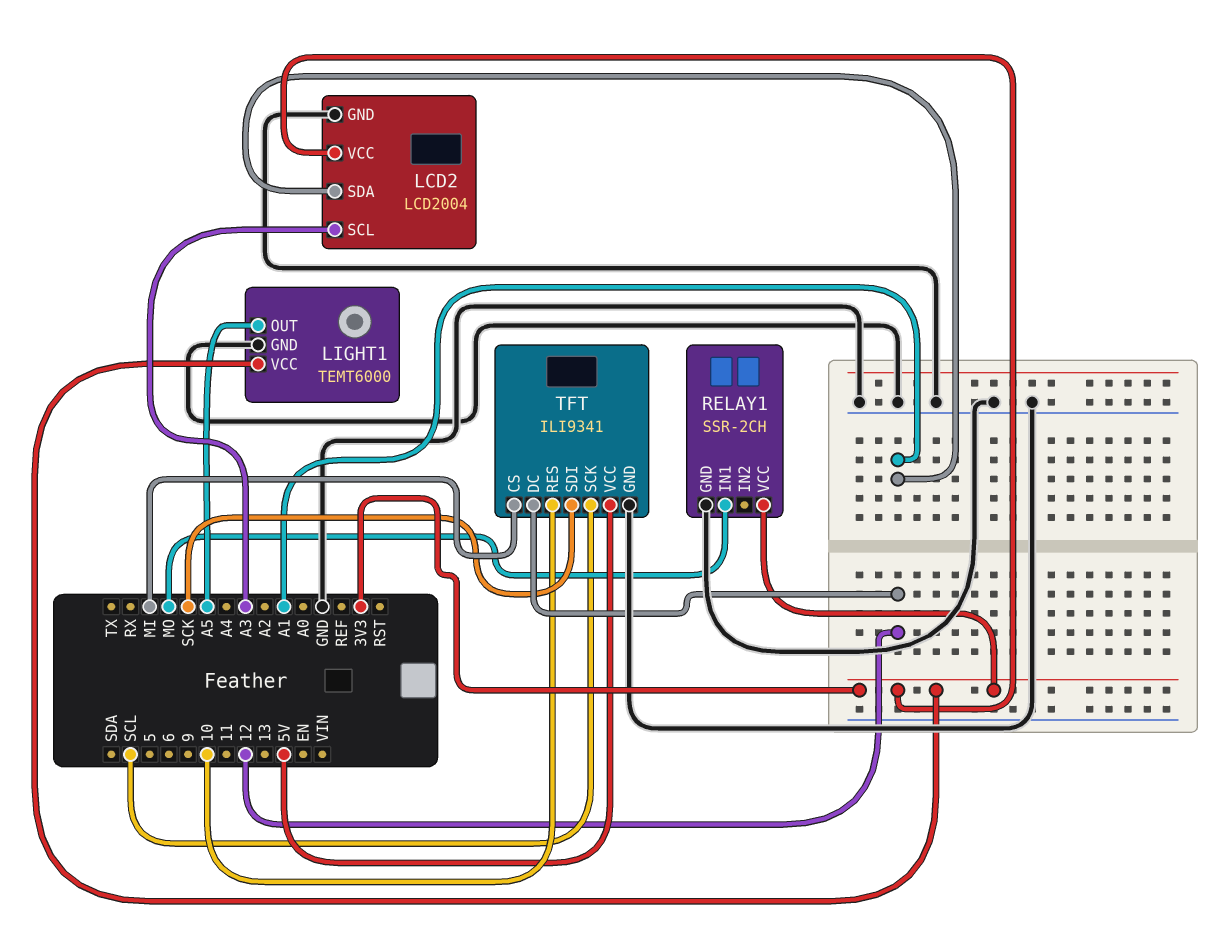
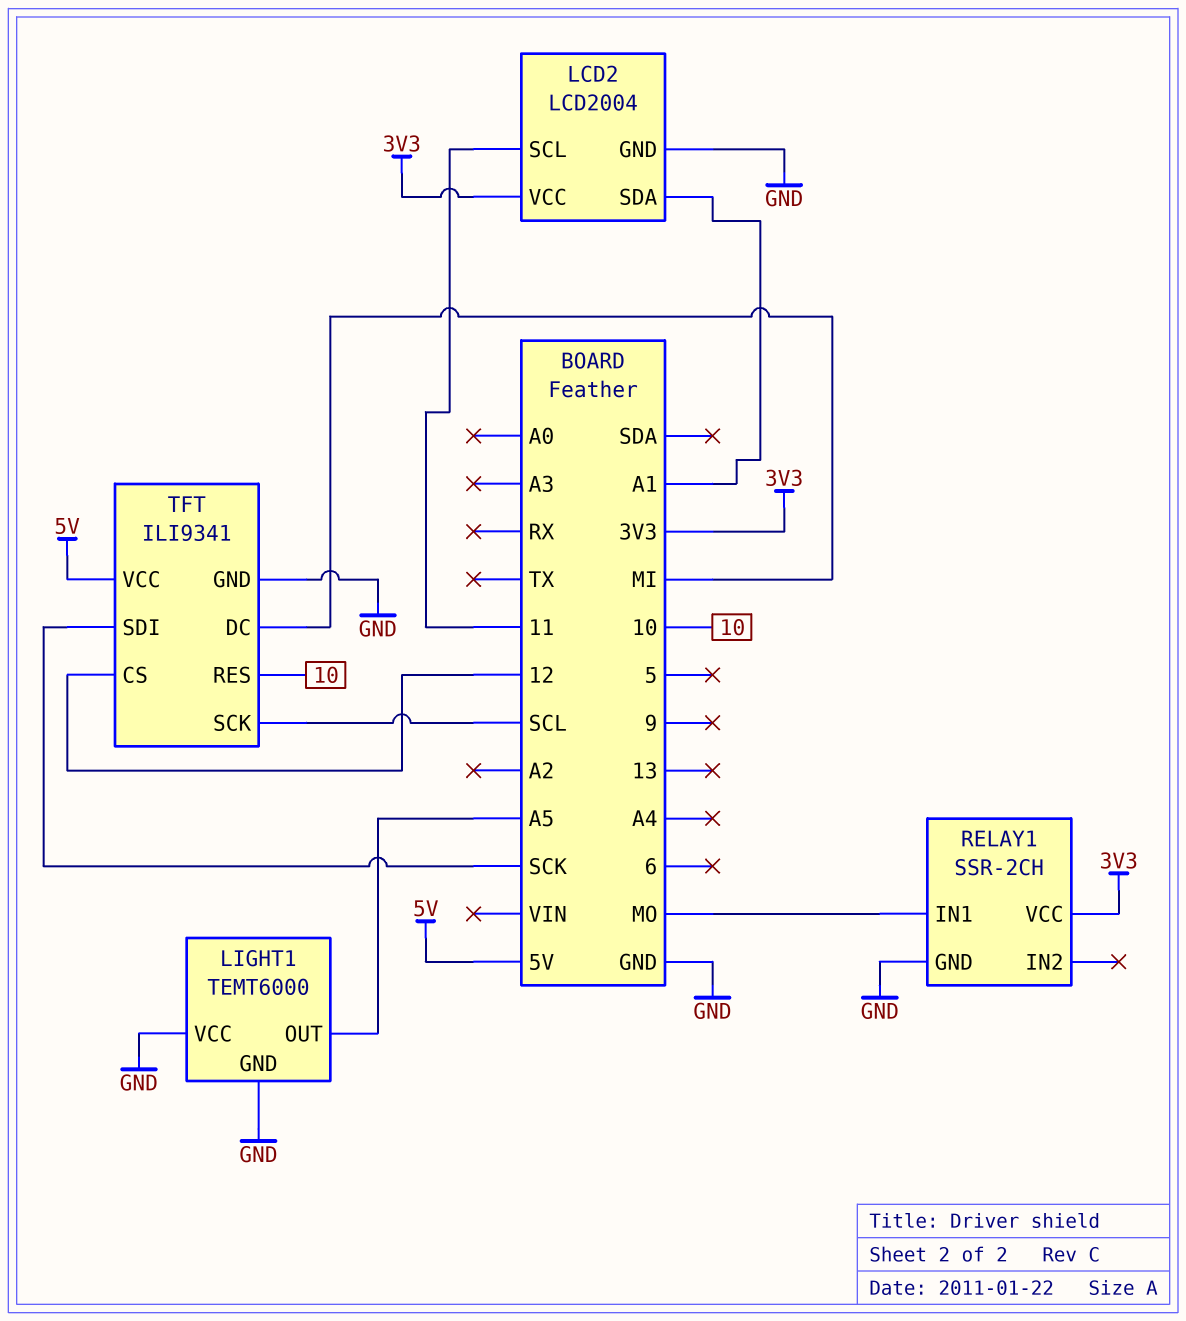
LCD2 pin SCL: A3 -> 11
LIGHT1 pin VCC: 3V3 -> GND
TFT pin CS: MI -> 12
TFT pin DC: 12 -> MI

